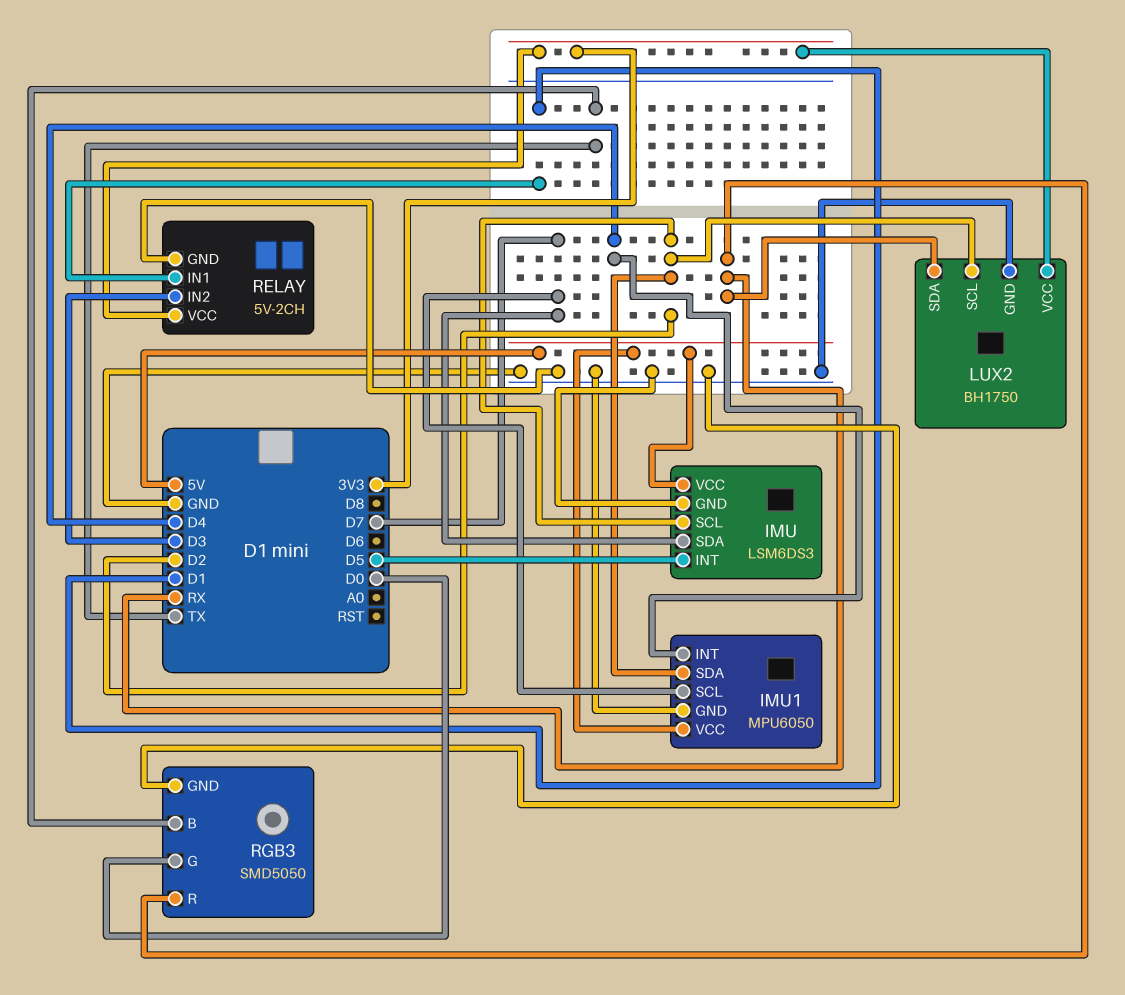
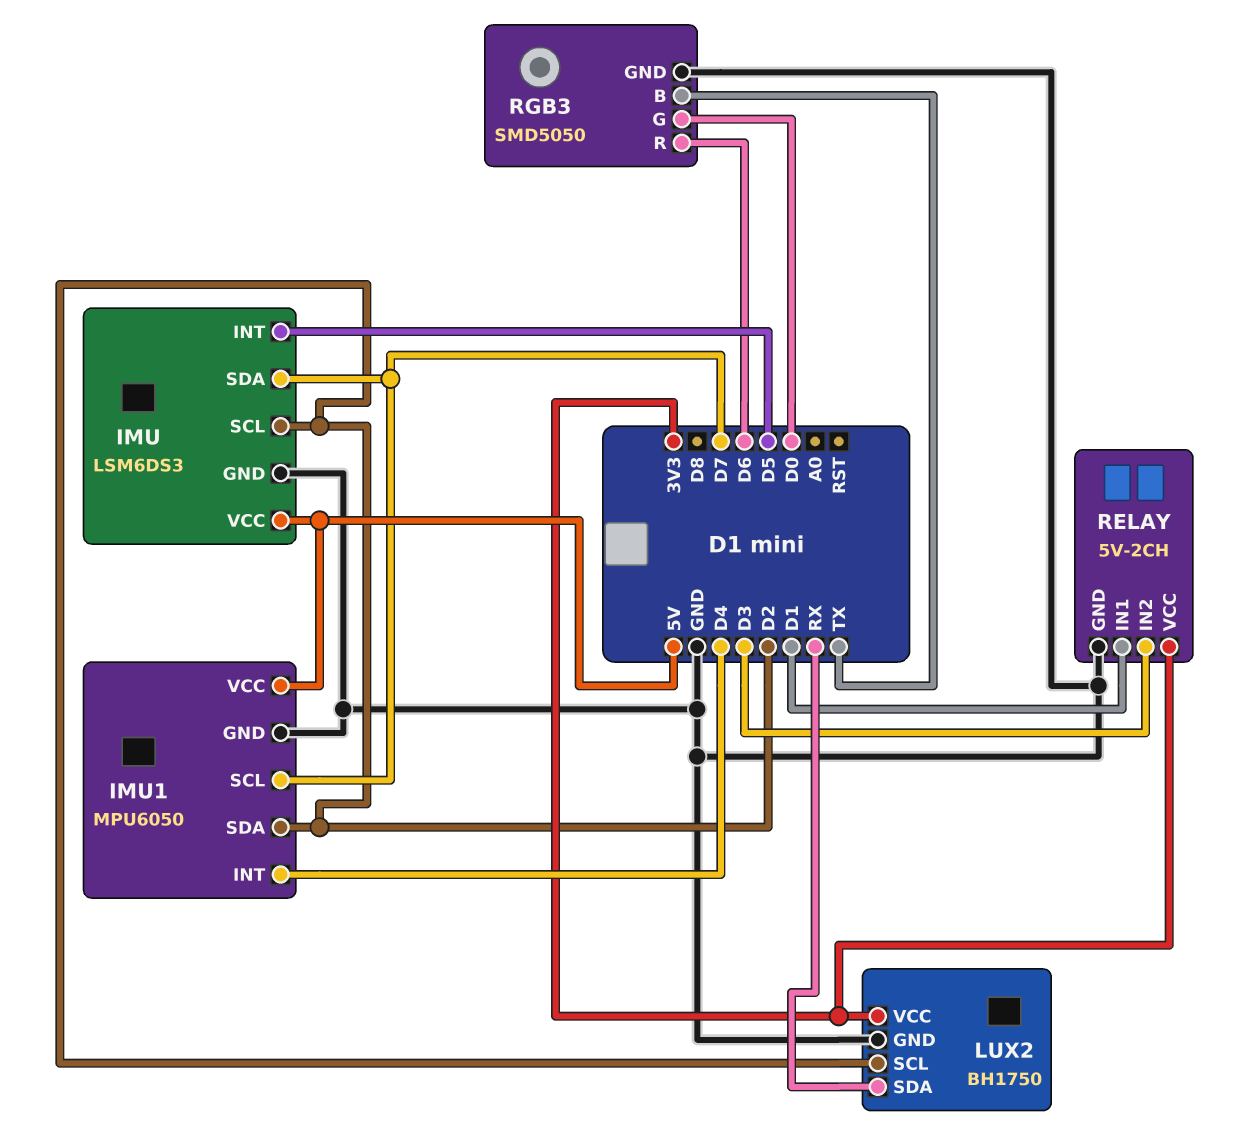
RGB3 pin R: RX -> D6

